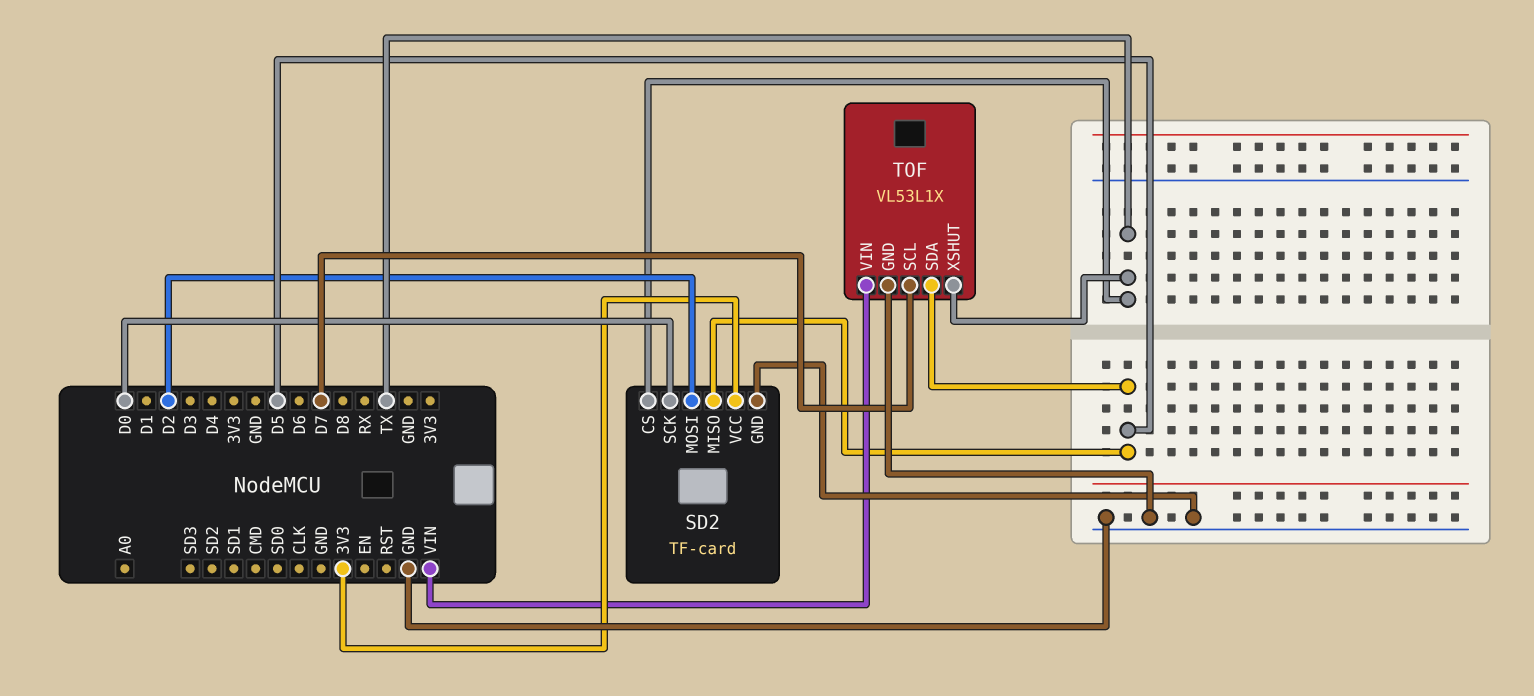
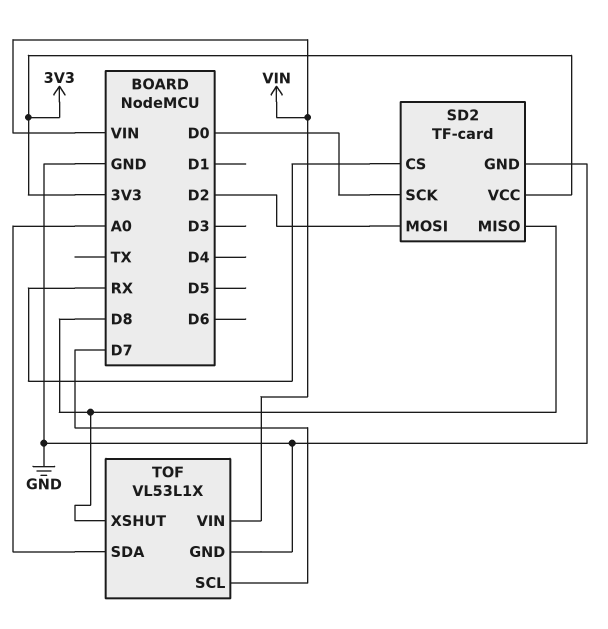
SD2 pin CS: TX -> RX
SD2 pin MISO: D5 -> D8
TOF pin SDA: D5 -> A0
TOF pin XSHUT: TX -> D8

